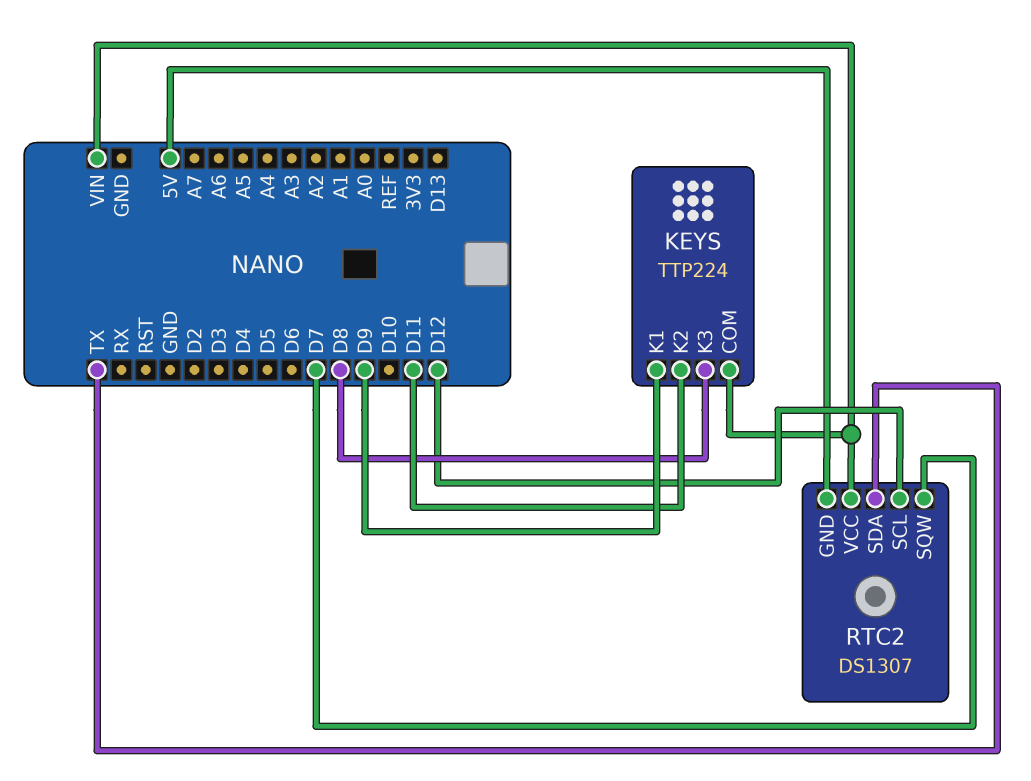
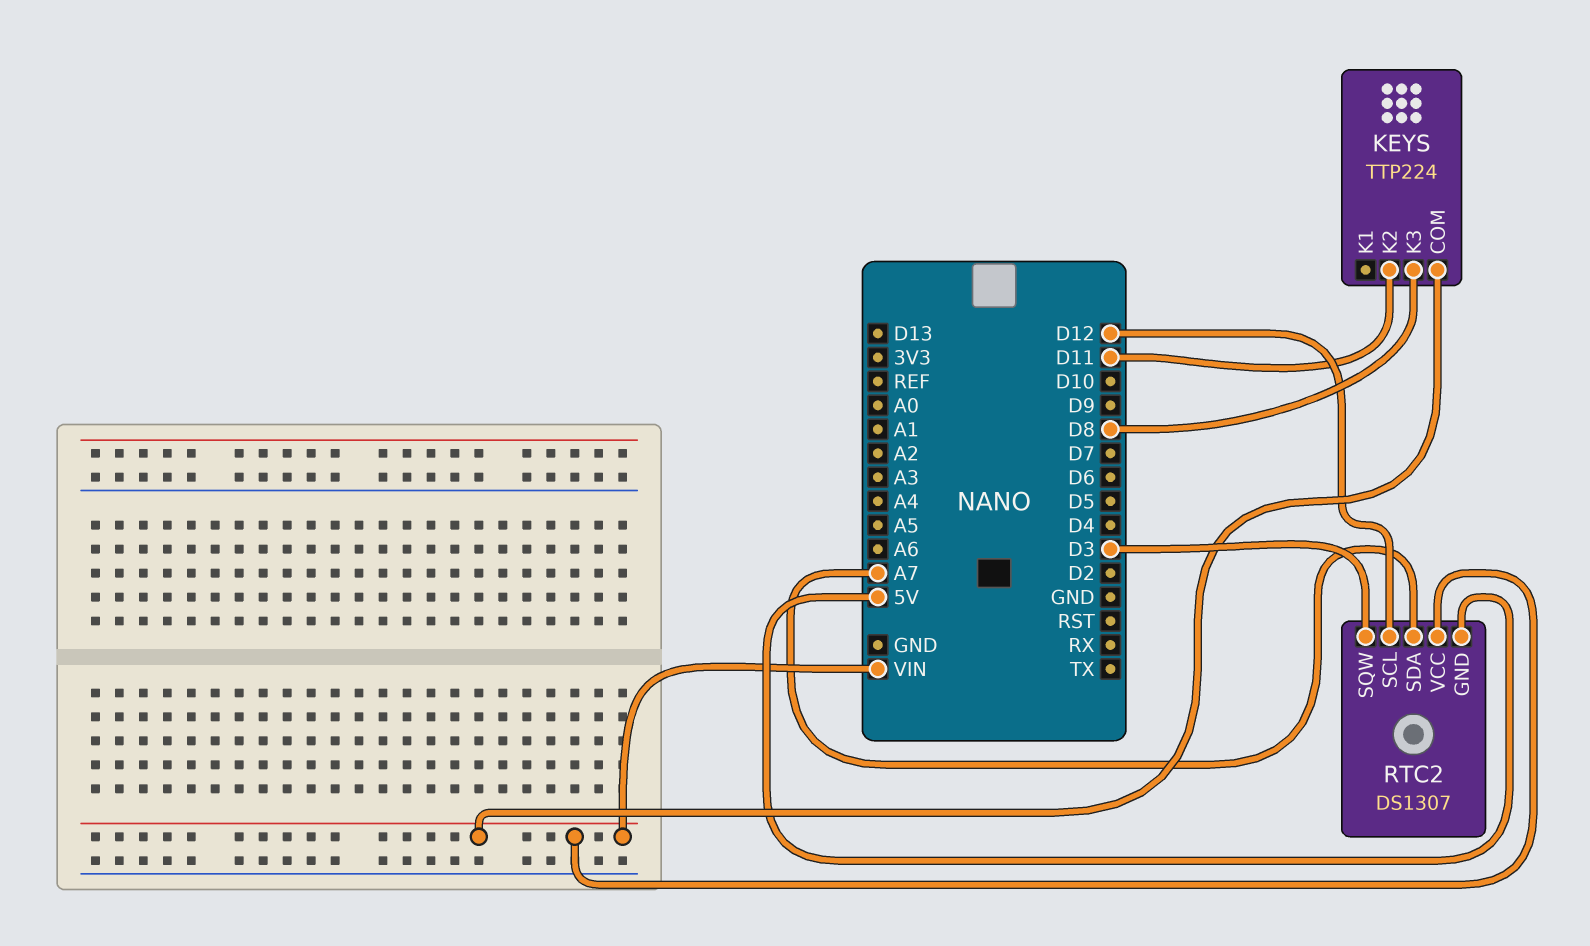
KEYS pin K1: D9 -> none
RTC2 pin SDA: TX -> A7
RTC2 pin SQW: D7 -> D3

